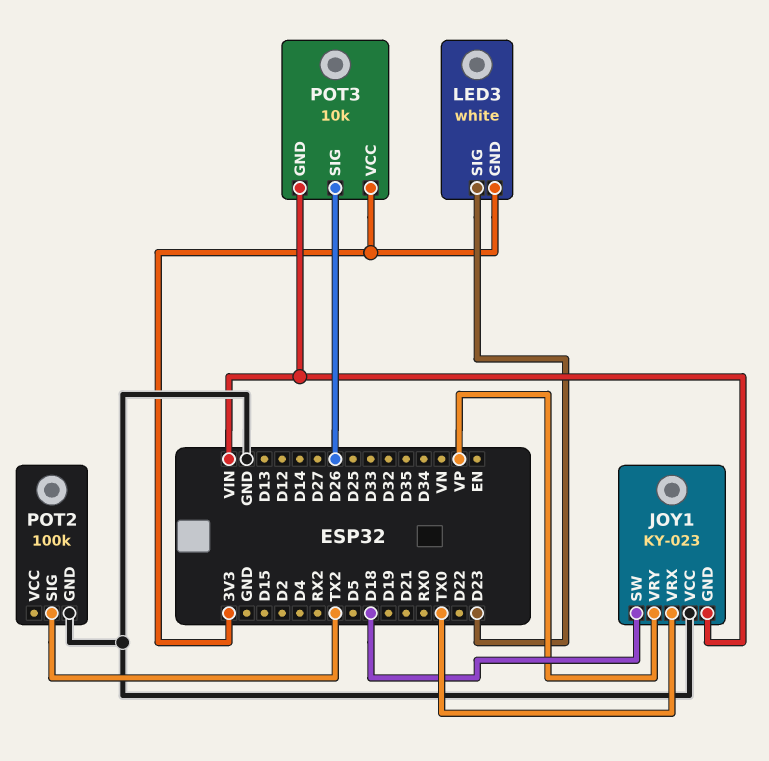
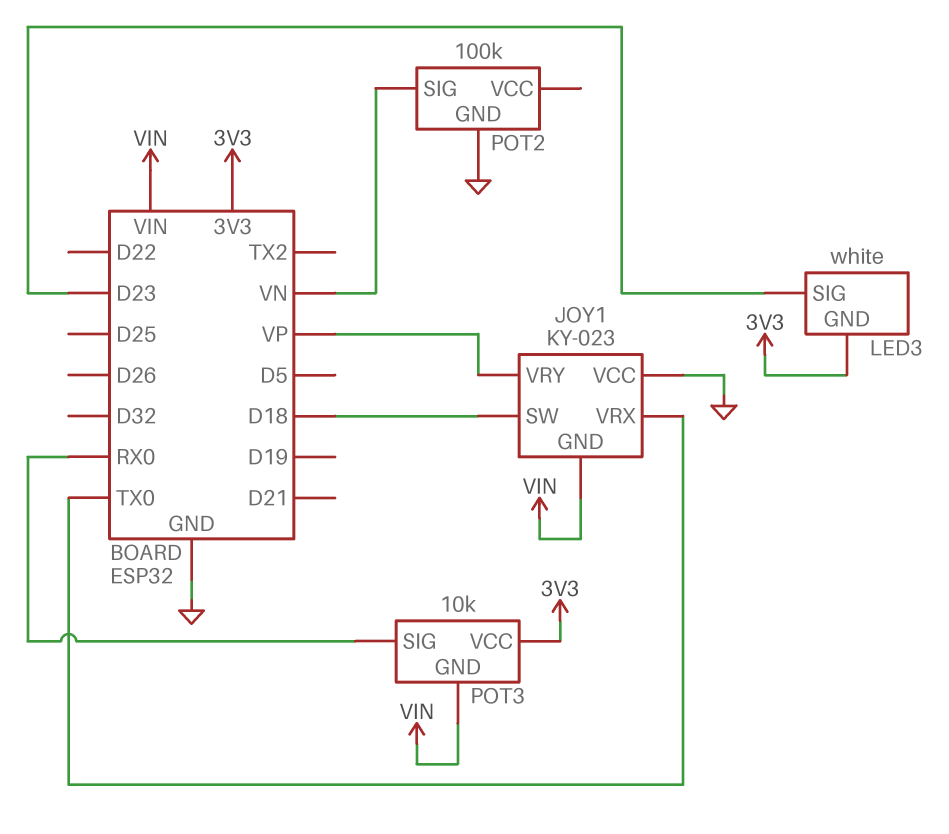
POT2 pin SIG: TX2 -> VN
POT3 pin SIG: D26 -> RX0

